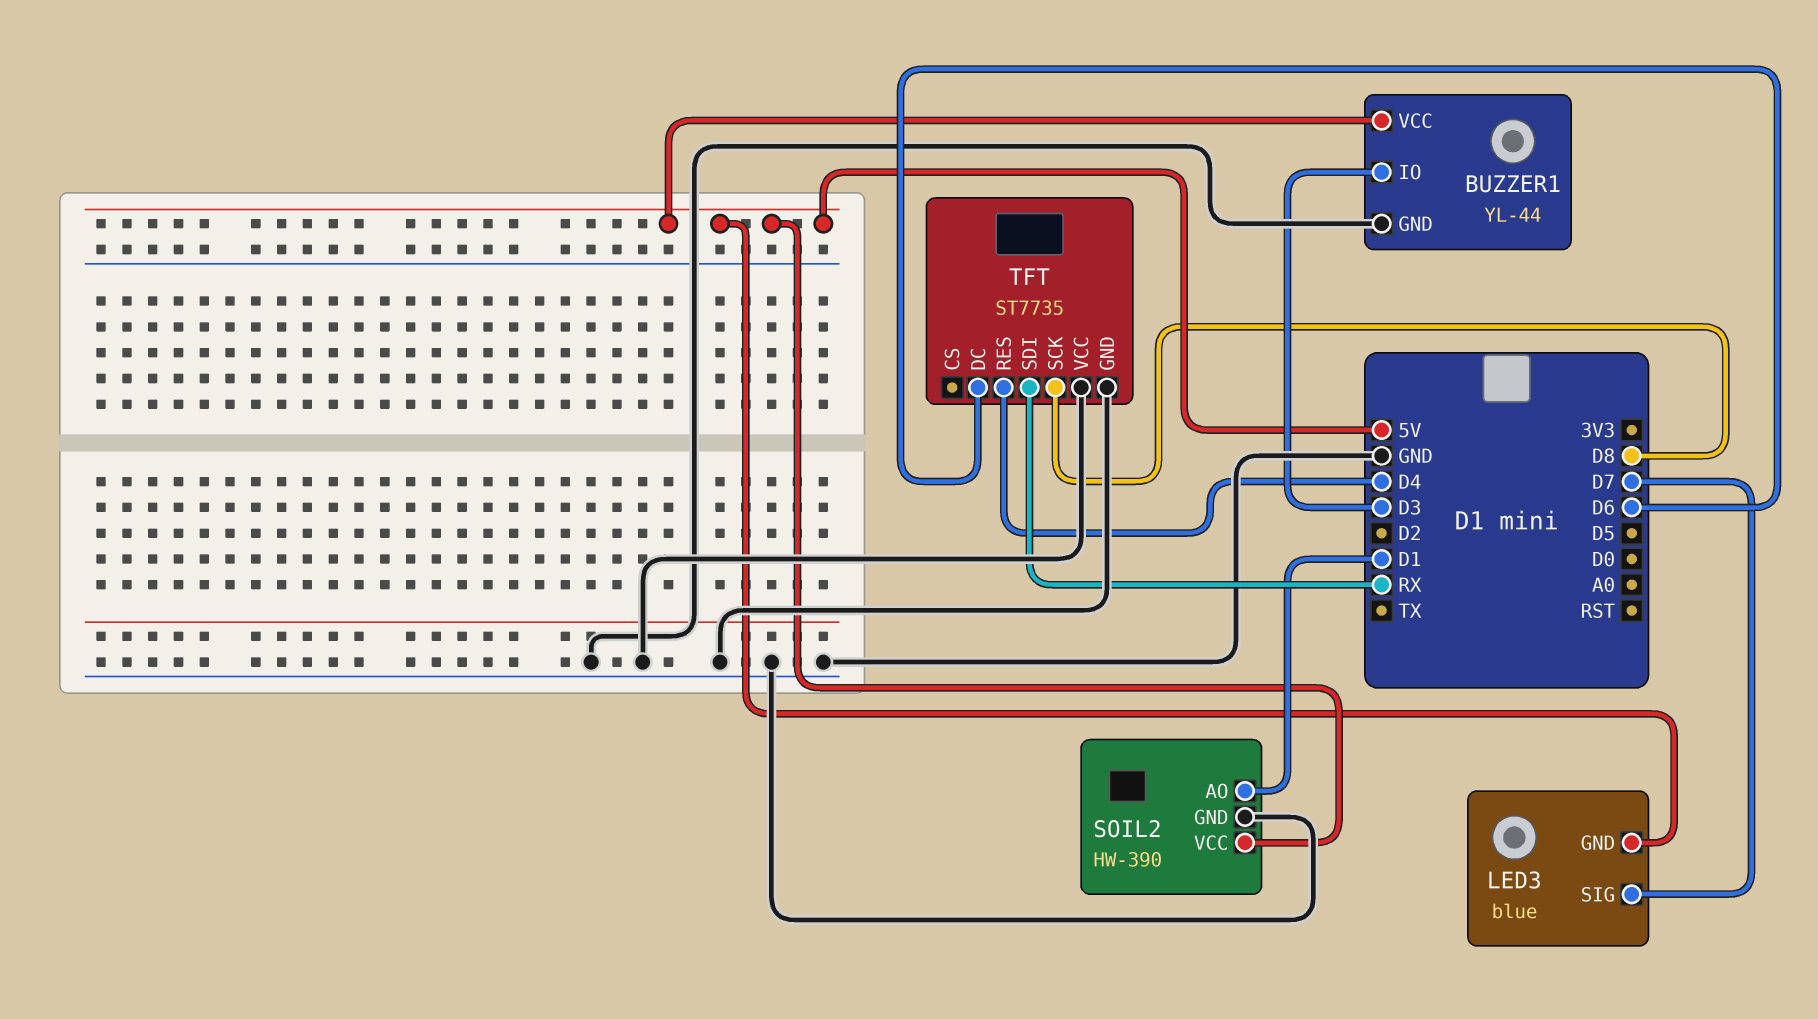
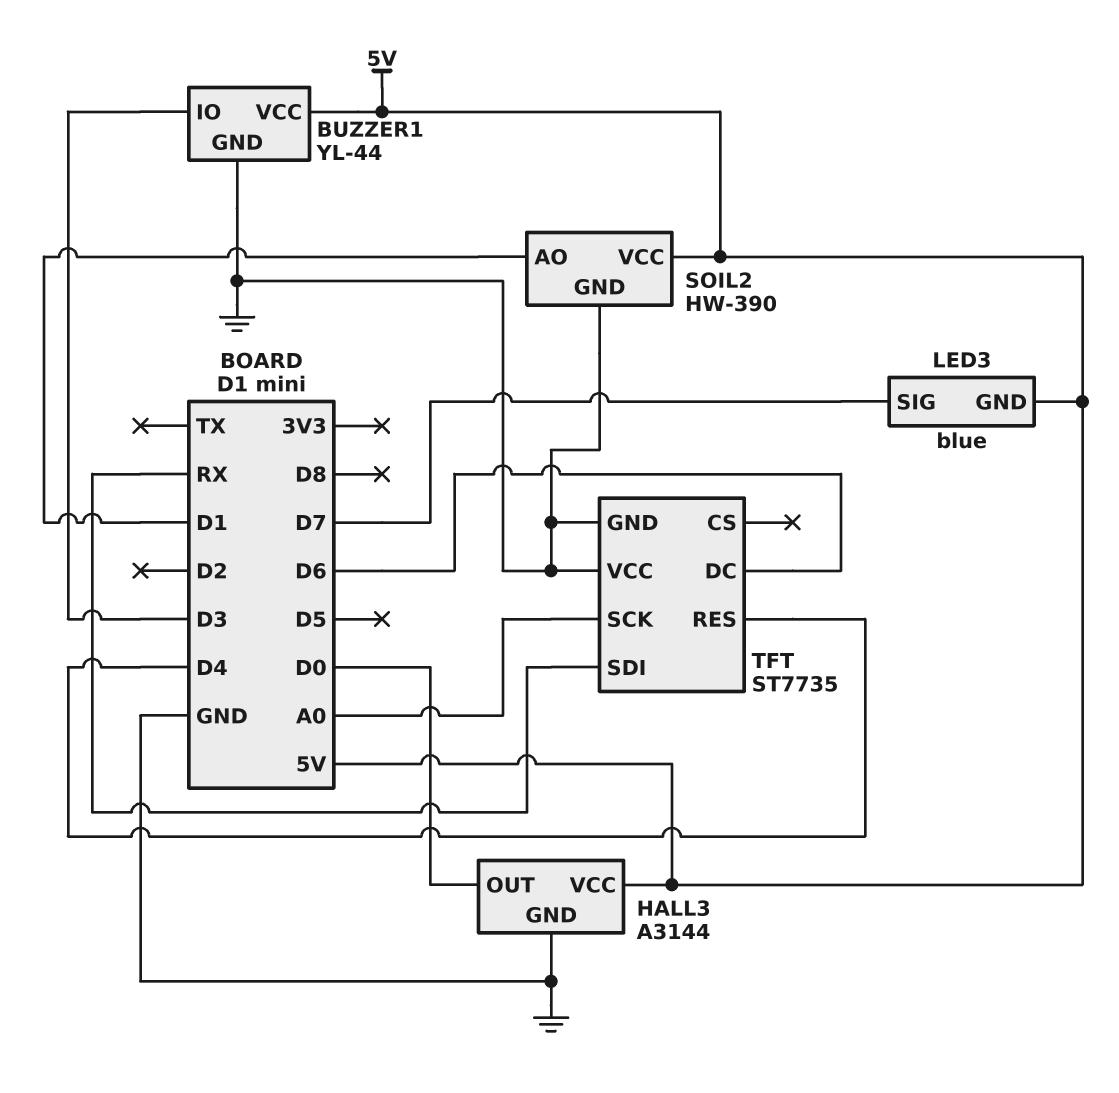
HALL3: none -> A3144
HALL3 pin GND: none -> GND
HALL3 pin OUT: none -> D0
HALL3 pin VCC: none -> 5V
TFT pin SCK: D8 -> A0

